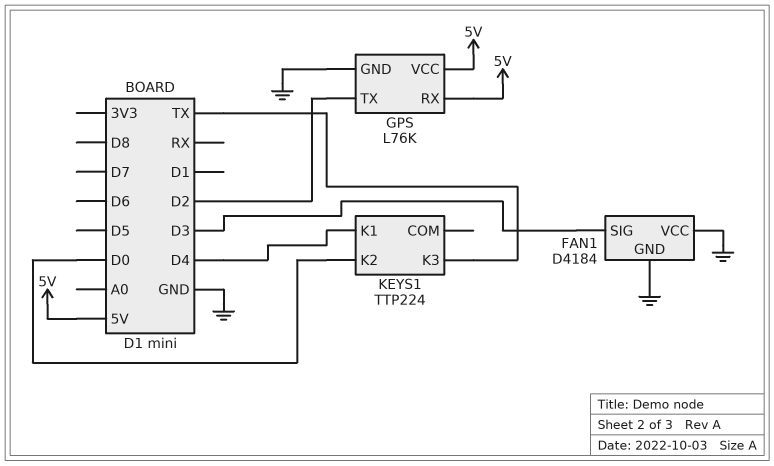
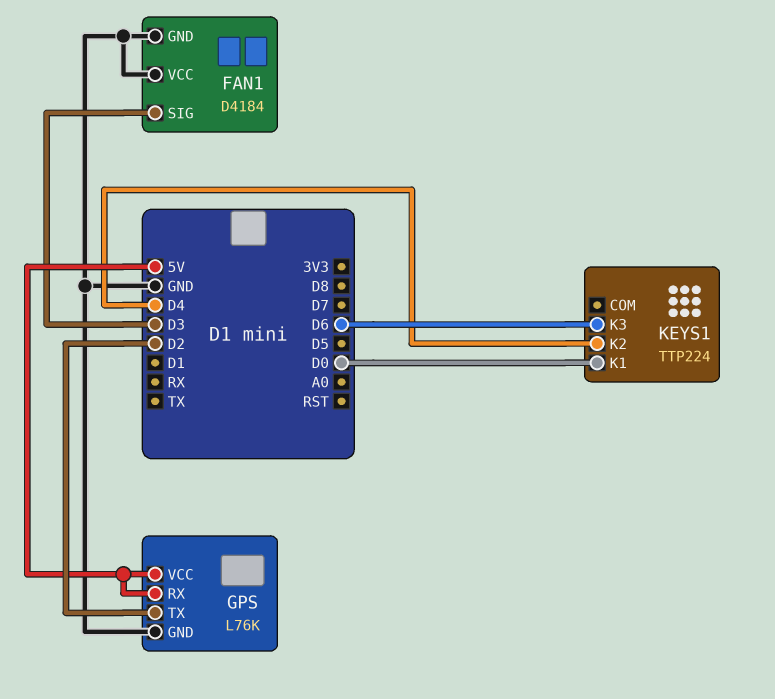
KEYS1 pin K1: D4 -> D0
KEYS1 pin K2: D0 -> D4
KEYS1 pin K3: TX -> D6

